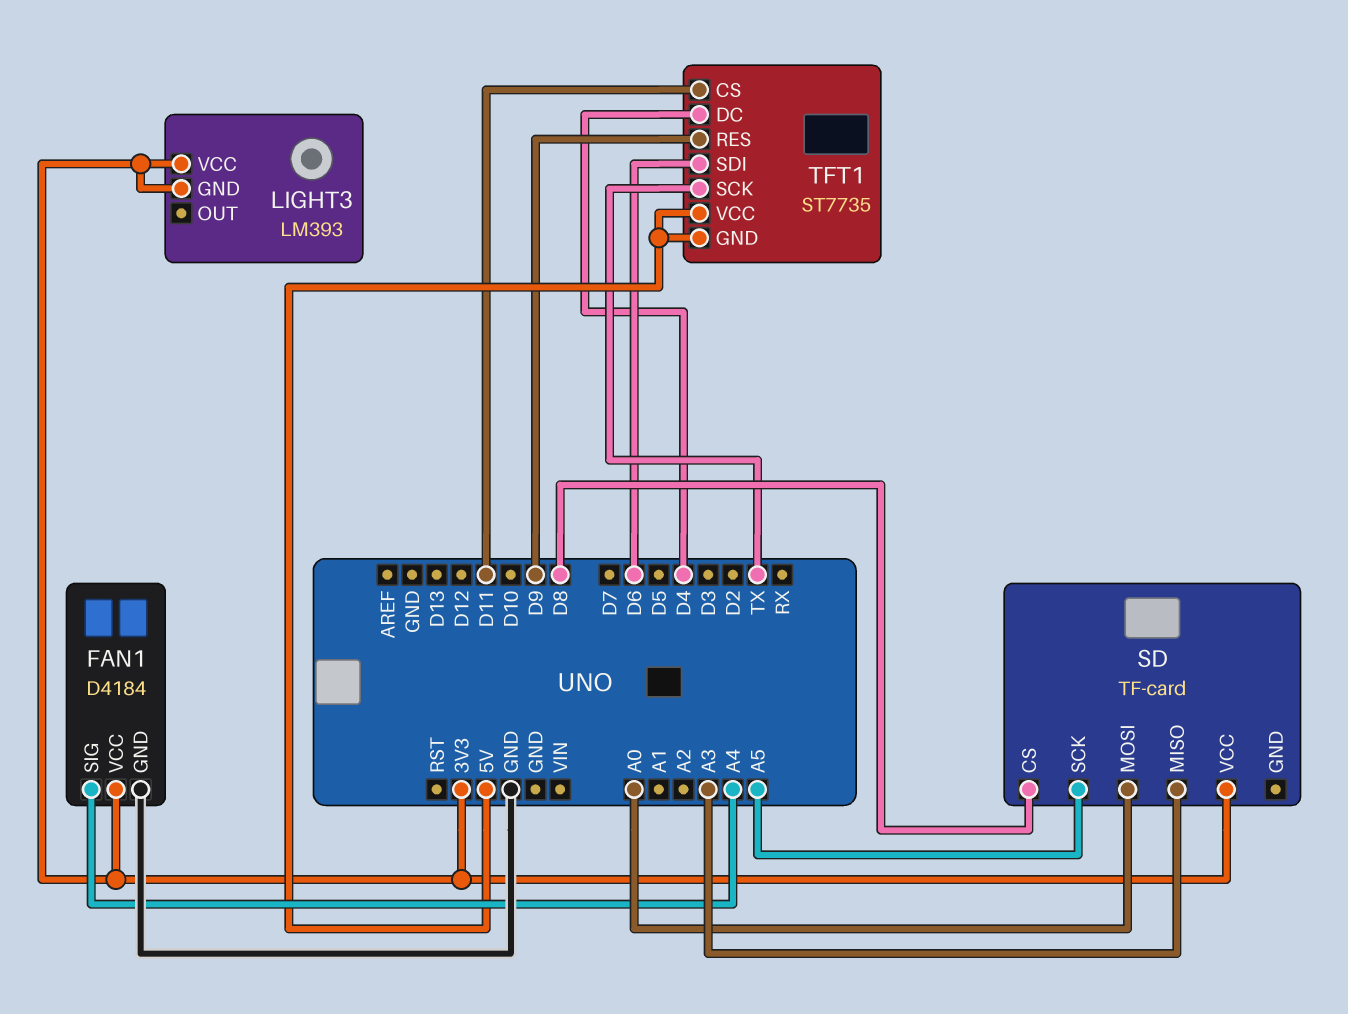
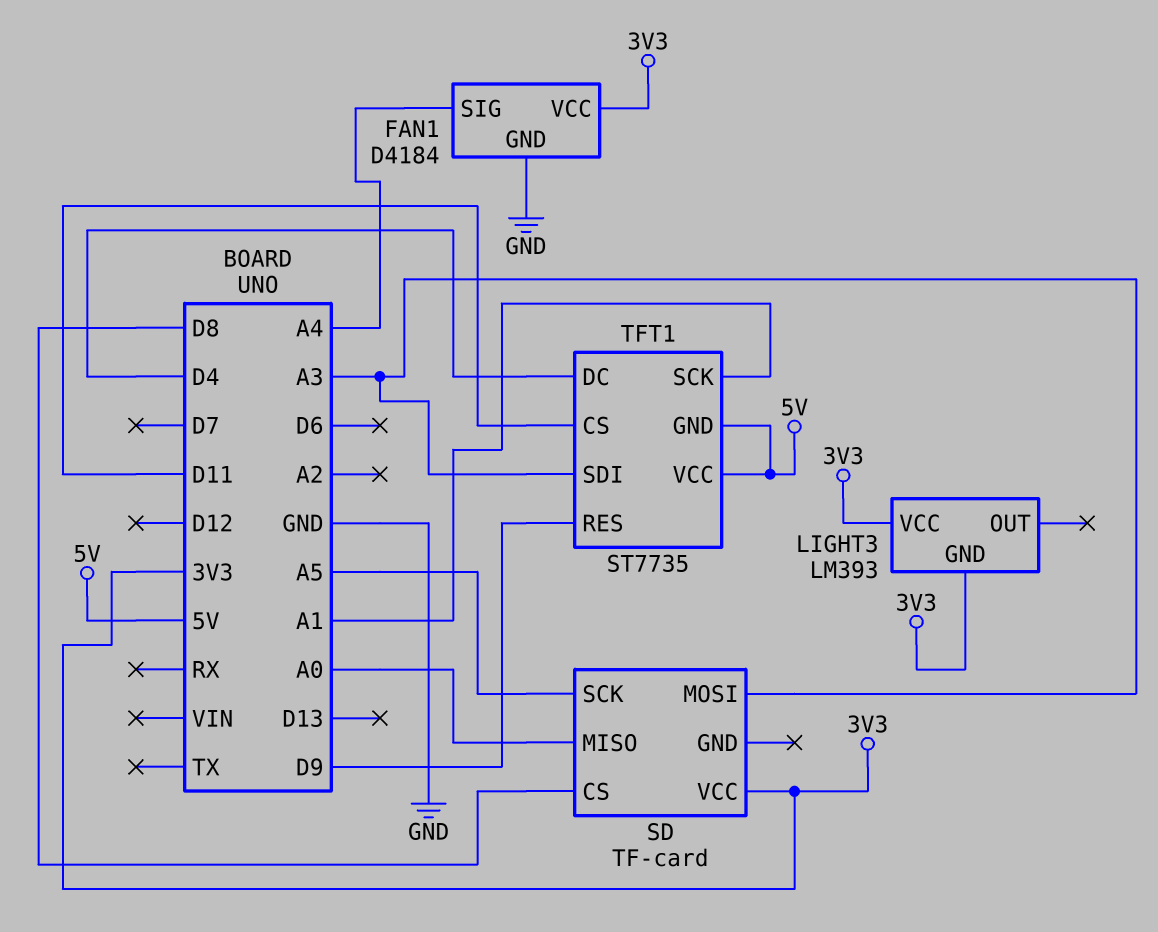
SD pin MISO: A3 -> A0
SD pin MOSI: A0 -> A3
TFT1 pin SCK: TX -> A1
TFT1 pin SDI: D6 -> A3

